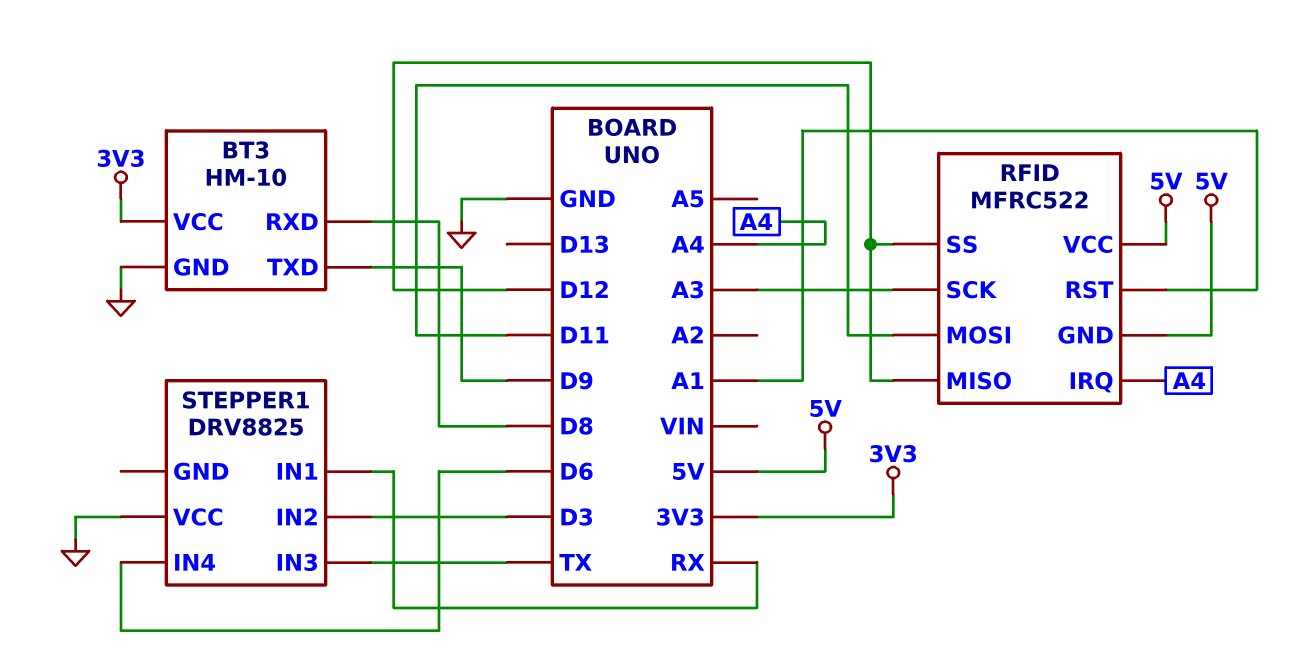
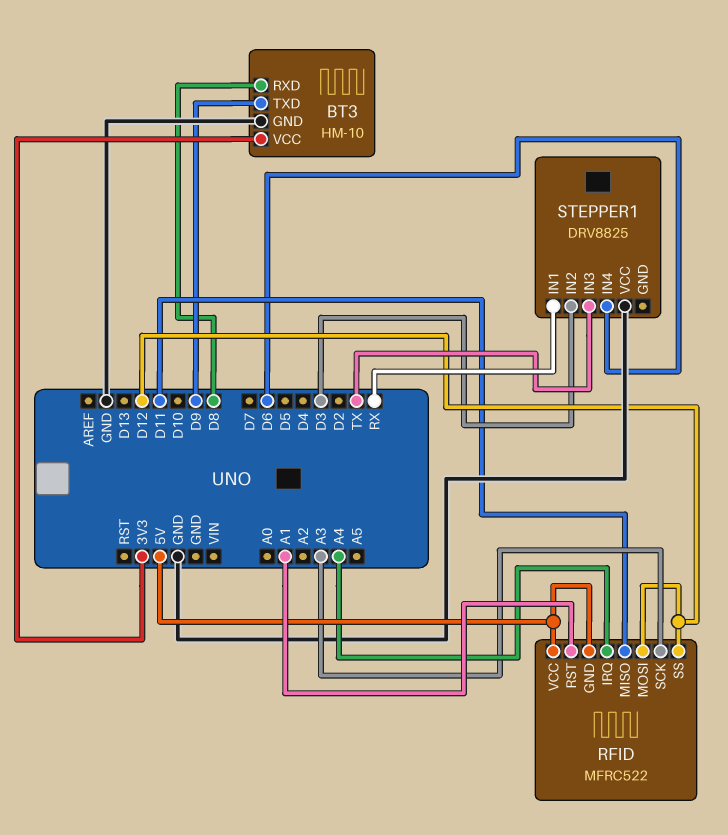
RFID pin MISO: D12 -> D11
RFID pin MOSI: D11 -> D12

